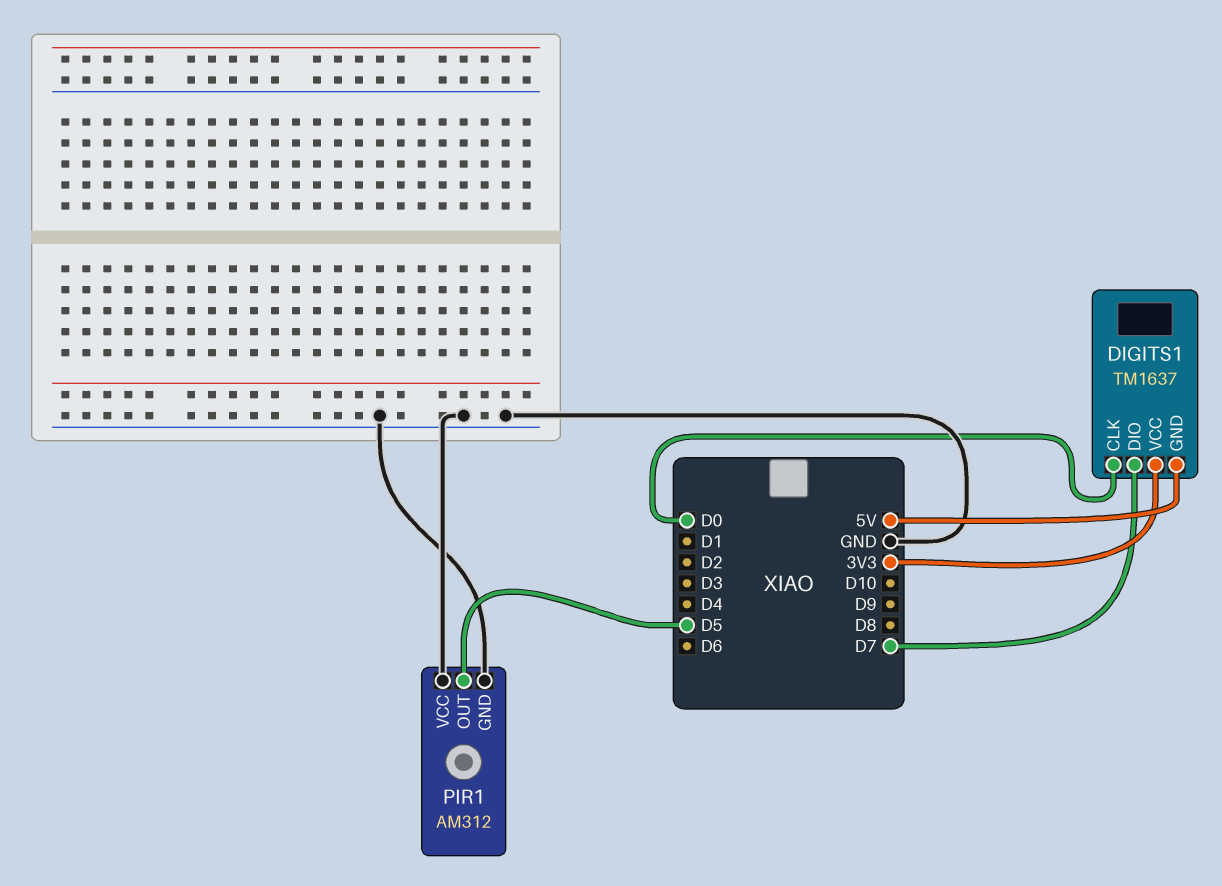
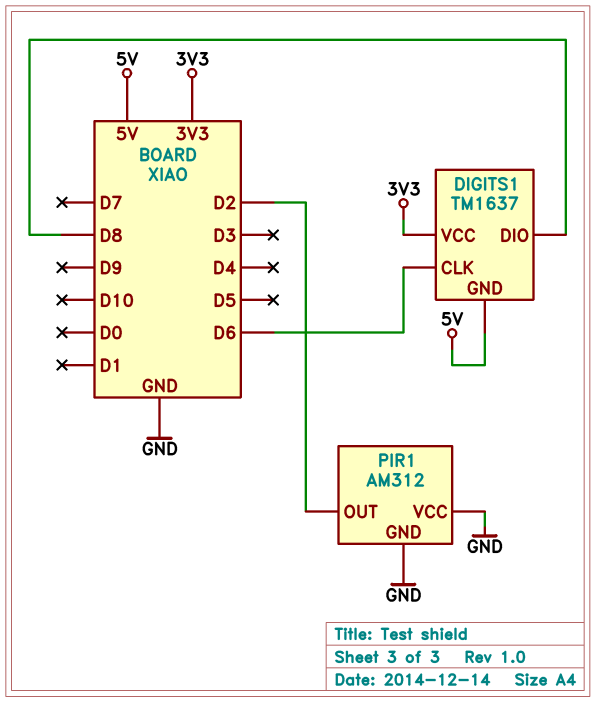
DIGITS1 pin CLK: D0 -> D6
DIGITS1 pin DIO: D7 -> D8
PIR1 pin OUT: D5 -> D2

